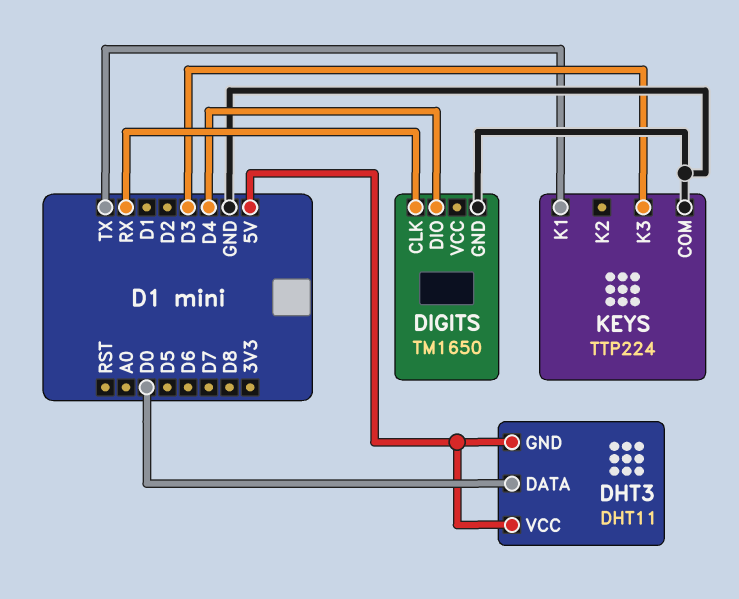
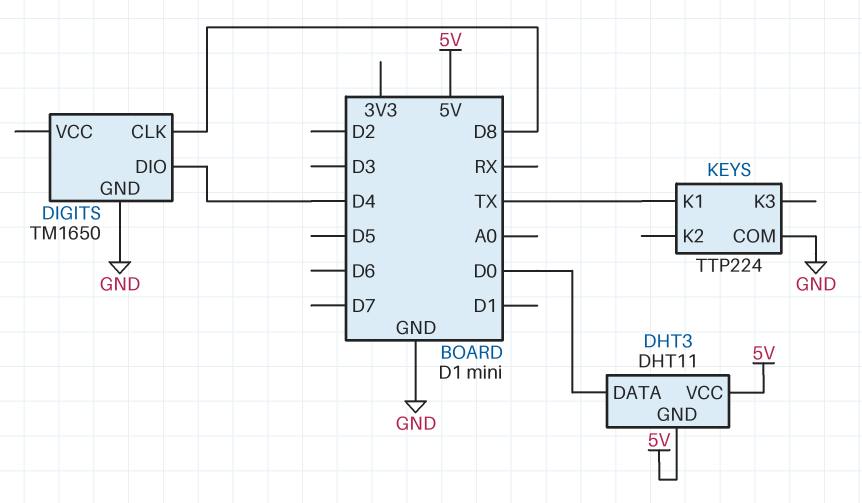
DIGITS pin CLK: RX -> D8
KEYS pin K3: D3 -> none

